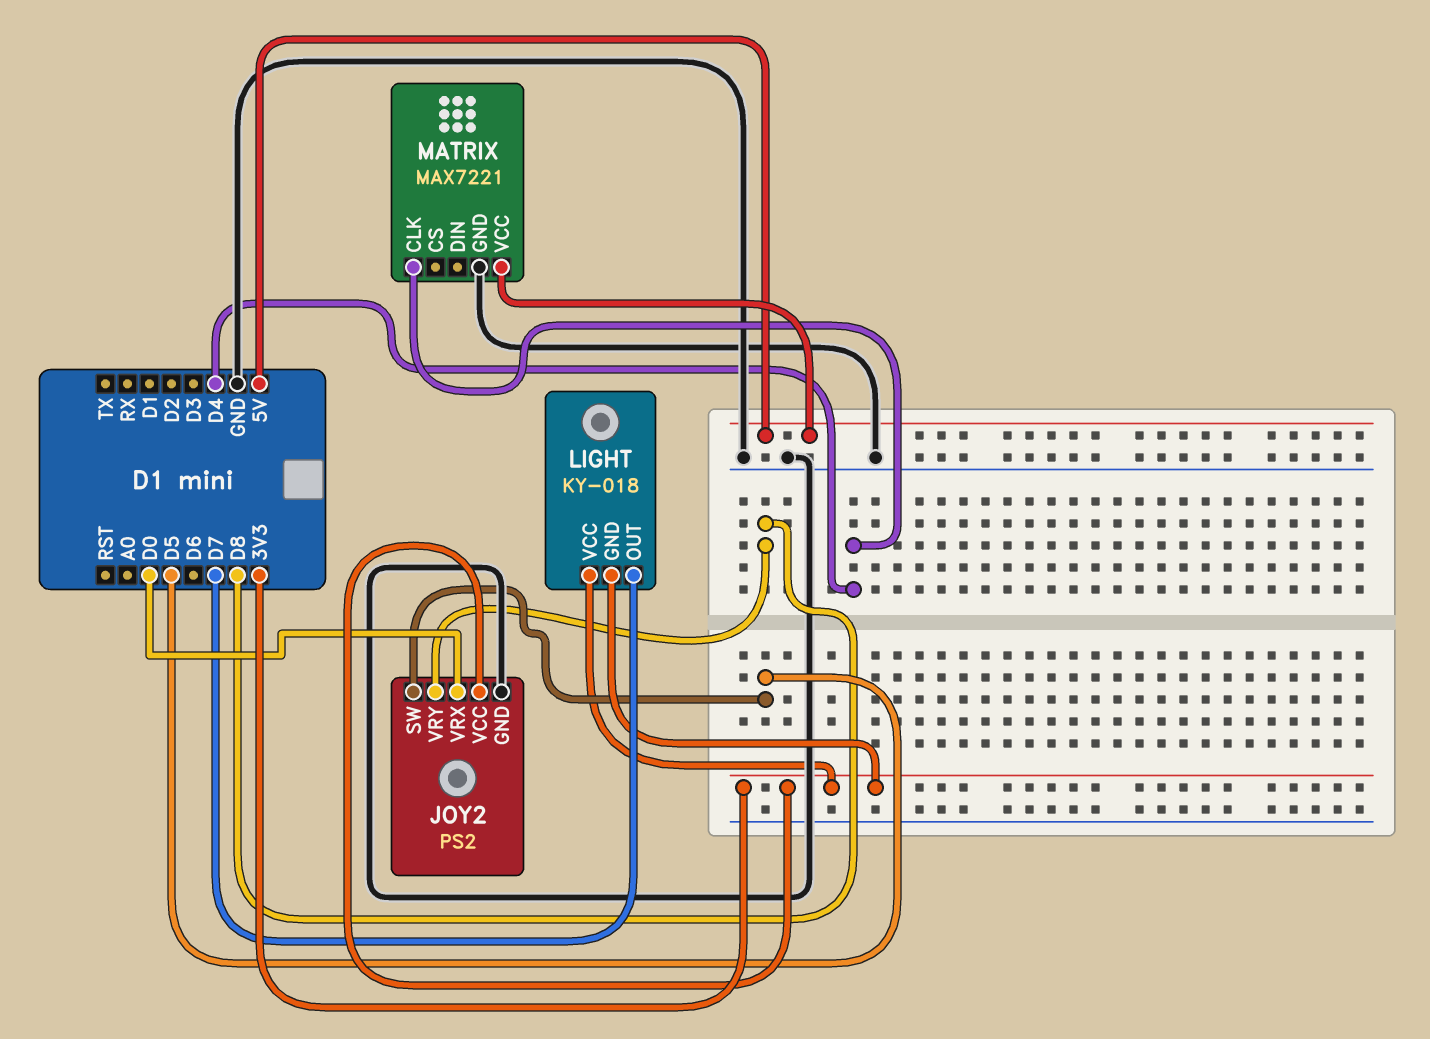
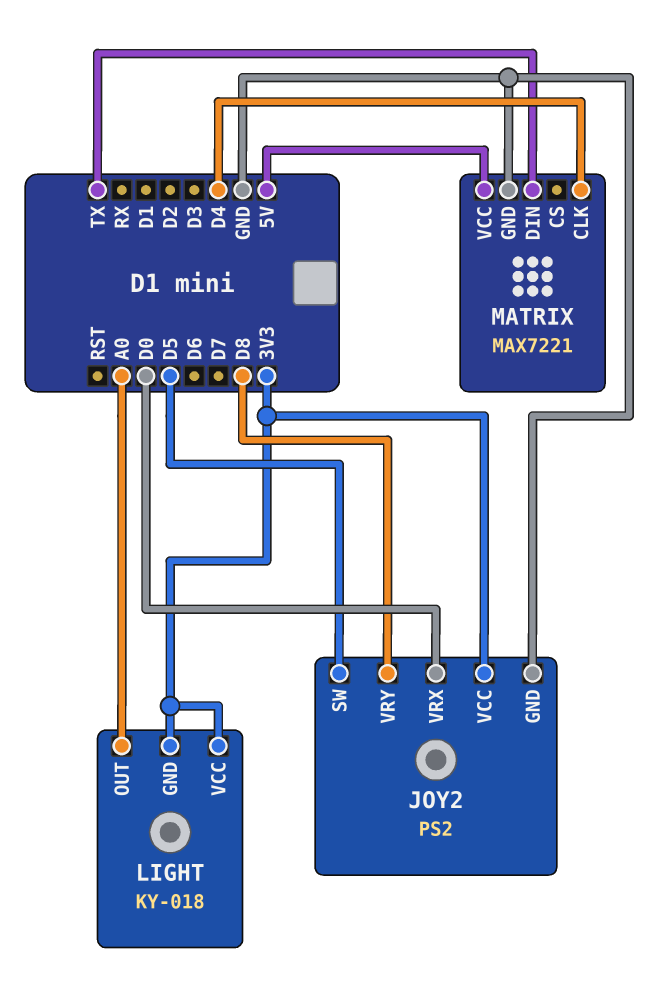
LIGHT pin OUT: D7 -> A0
MATRIX pin DIN: none -> TX

